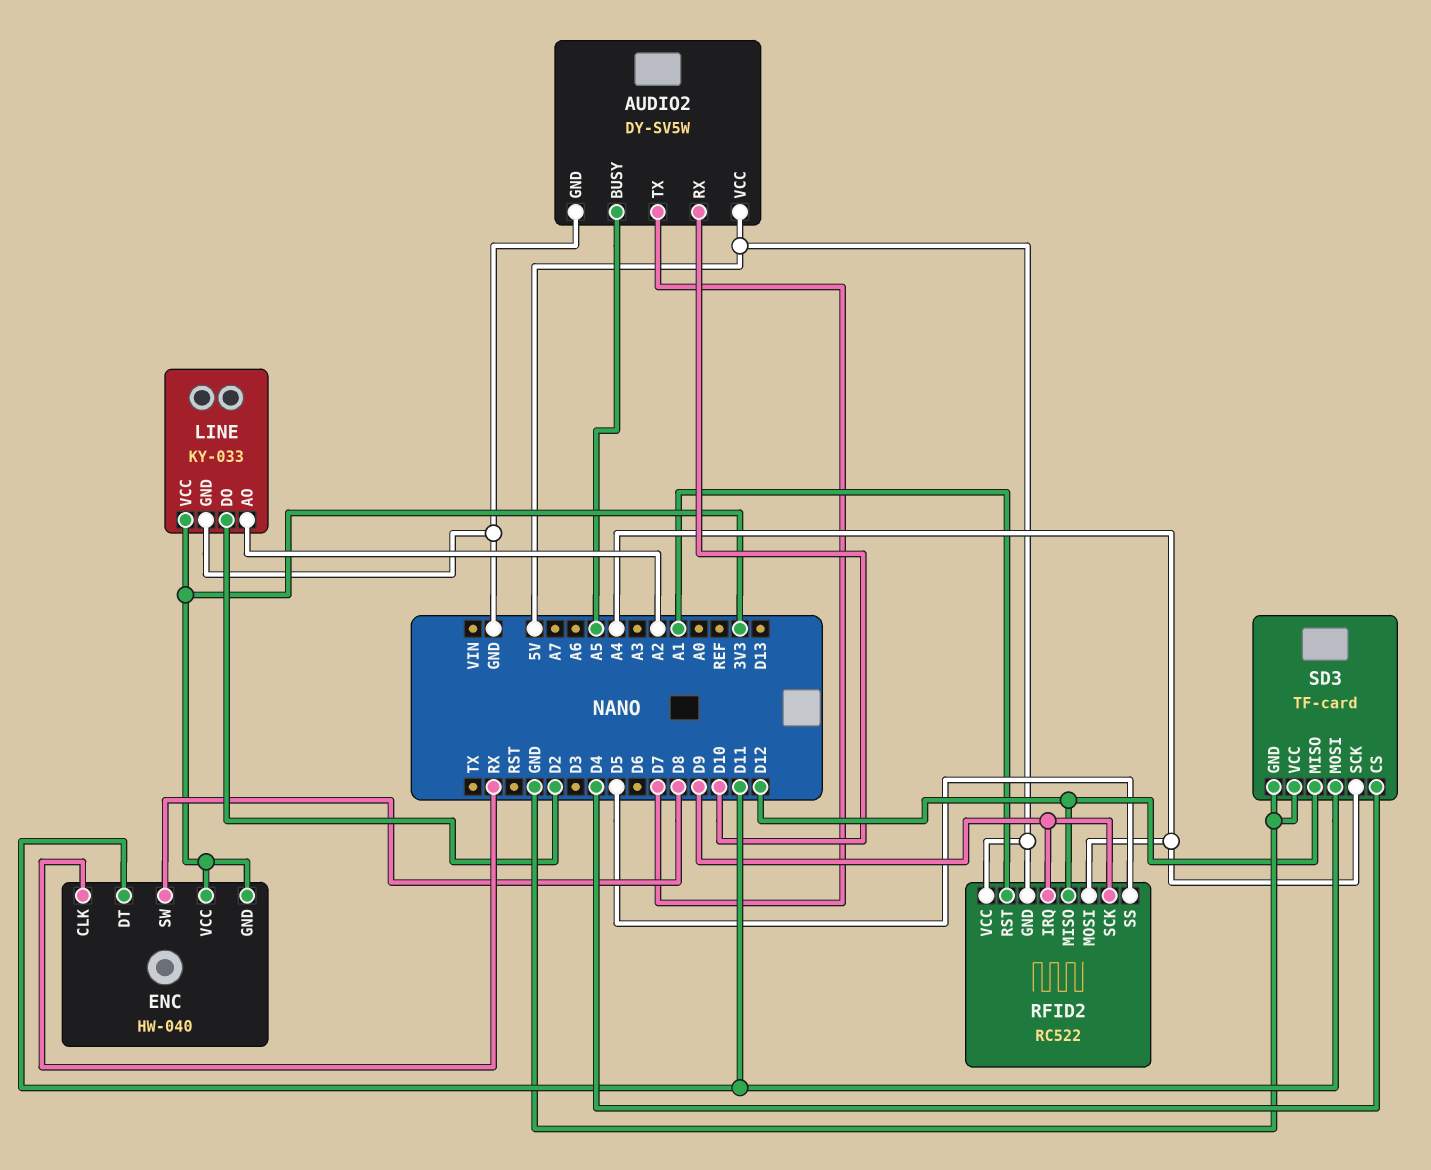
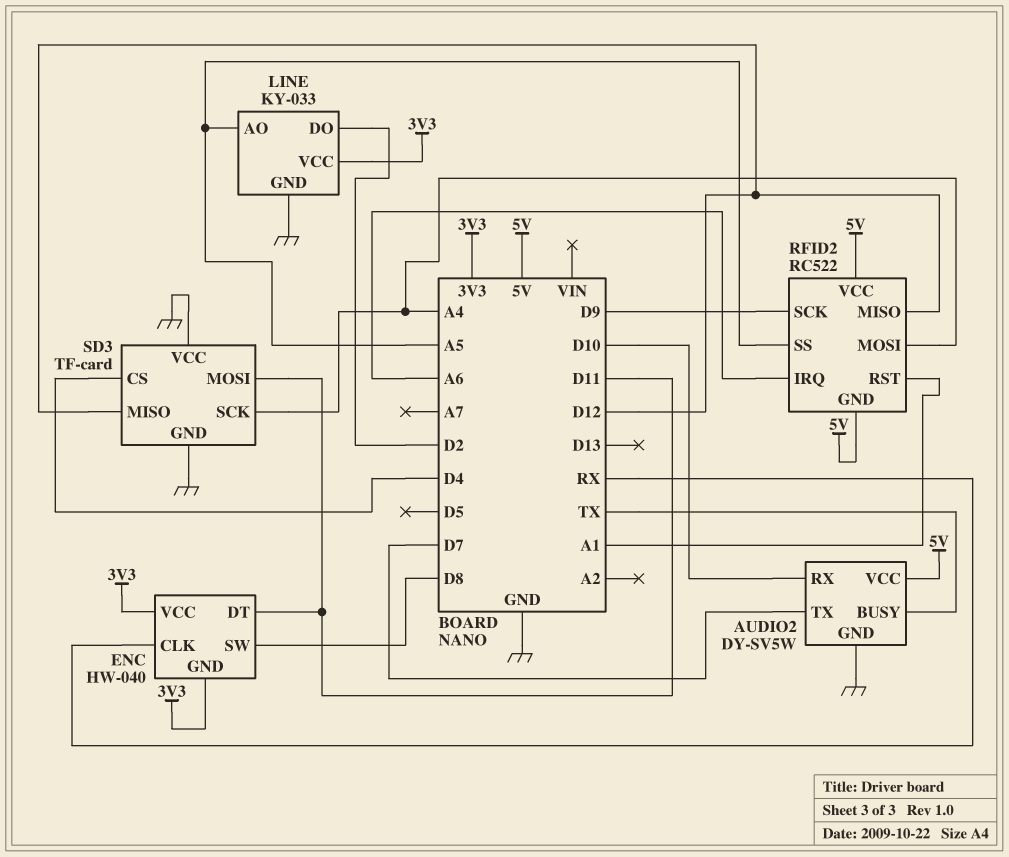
AUDIO2 pin BUSY: A5 -> TX
LINE pin AO: A2 -> A5
RFID2 pin IRQ: D9 -> A6
RFID2 pin SS: D5 -> A5

